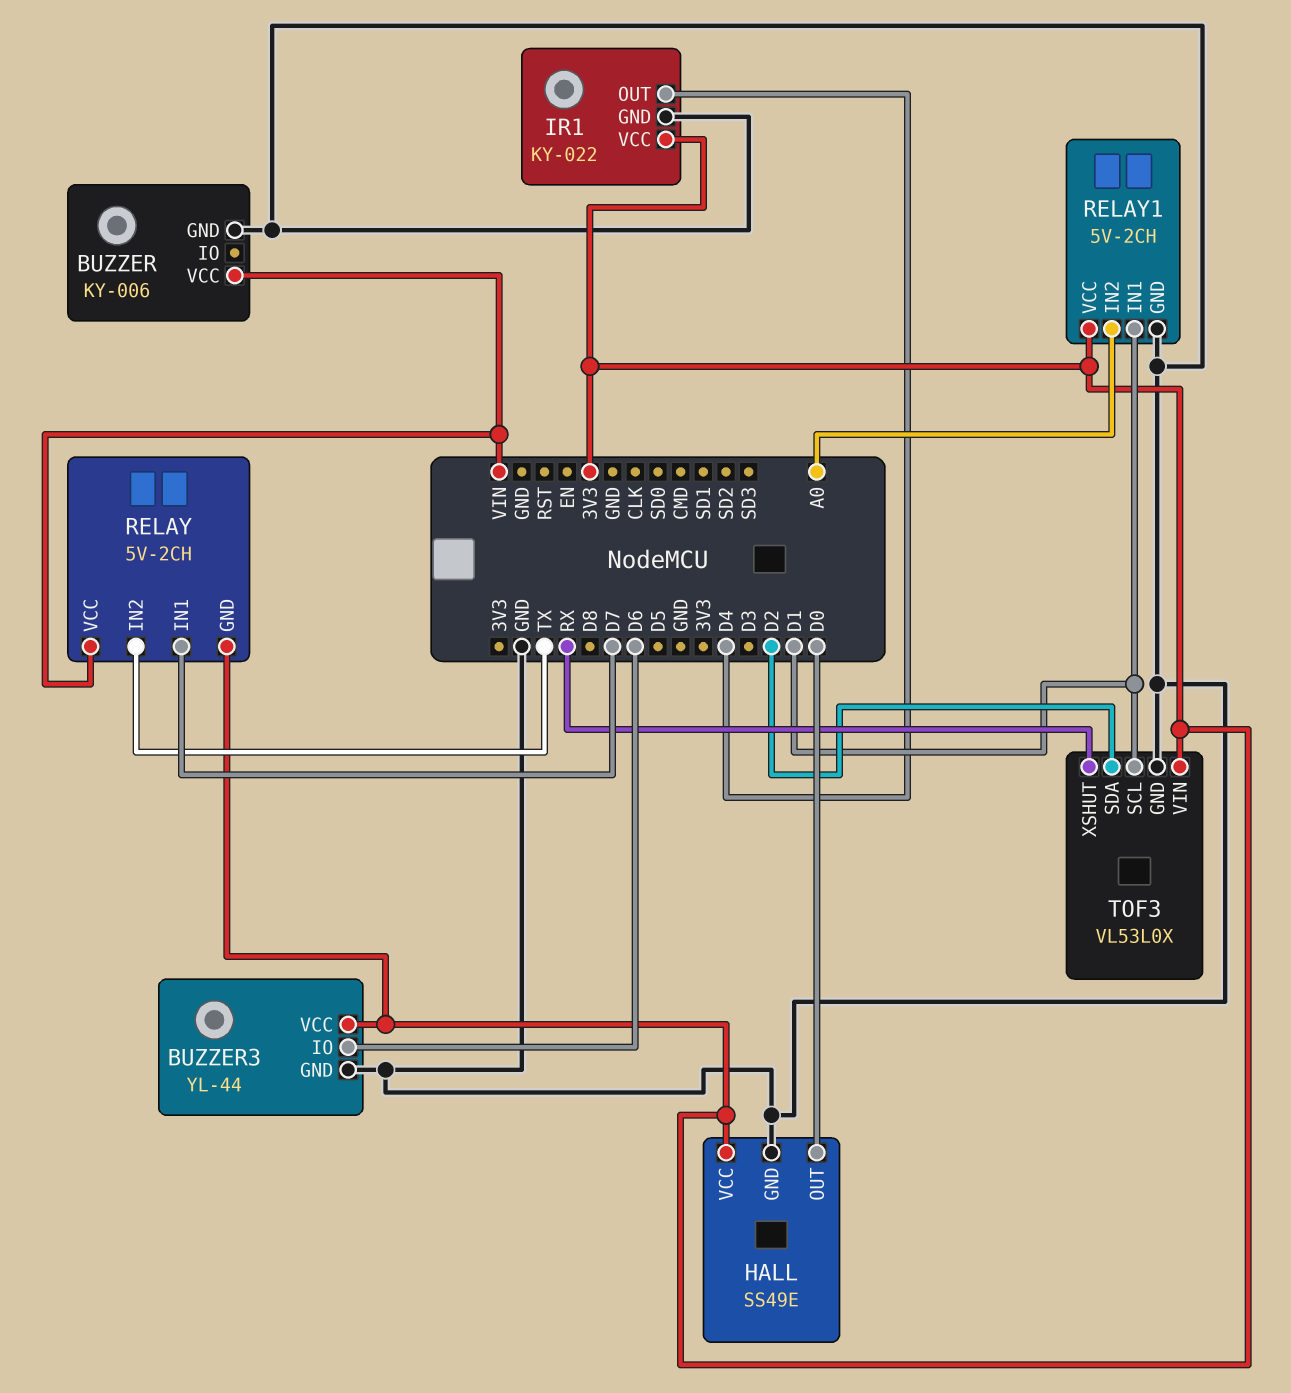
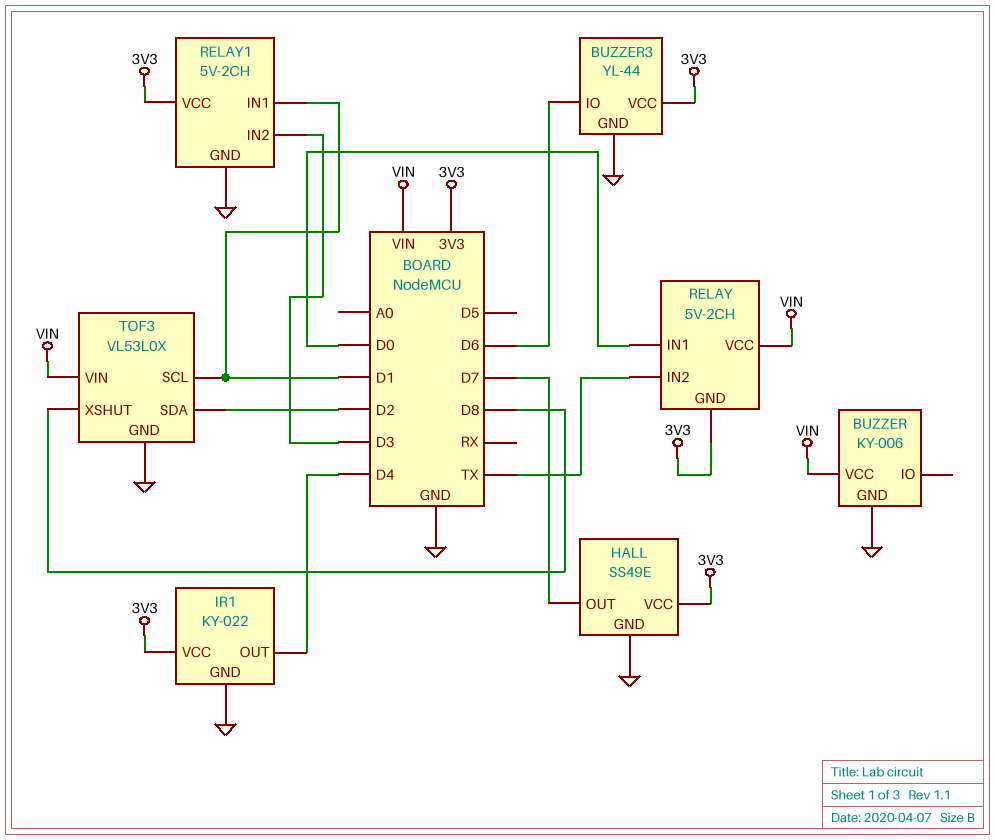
HALL pin OUT: D0 -> D7
RELAY pin IN1: D7 -> D0
RELAY1 pin IN2: A0 -> D3
TOF3 pin VIN: 3V3 -> VIN
TOF3 pin XSHUT: RX -> D8

